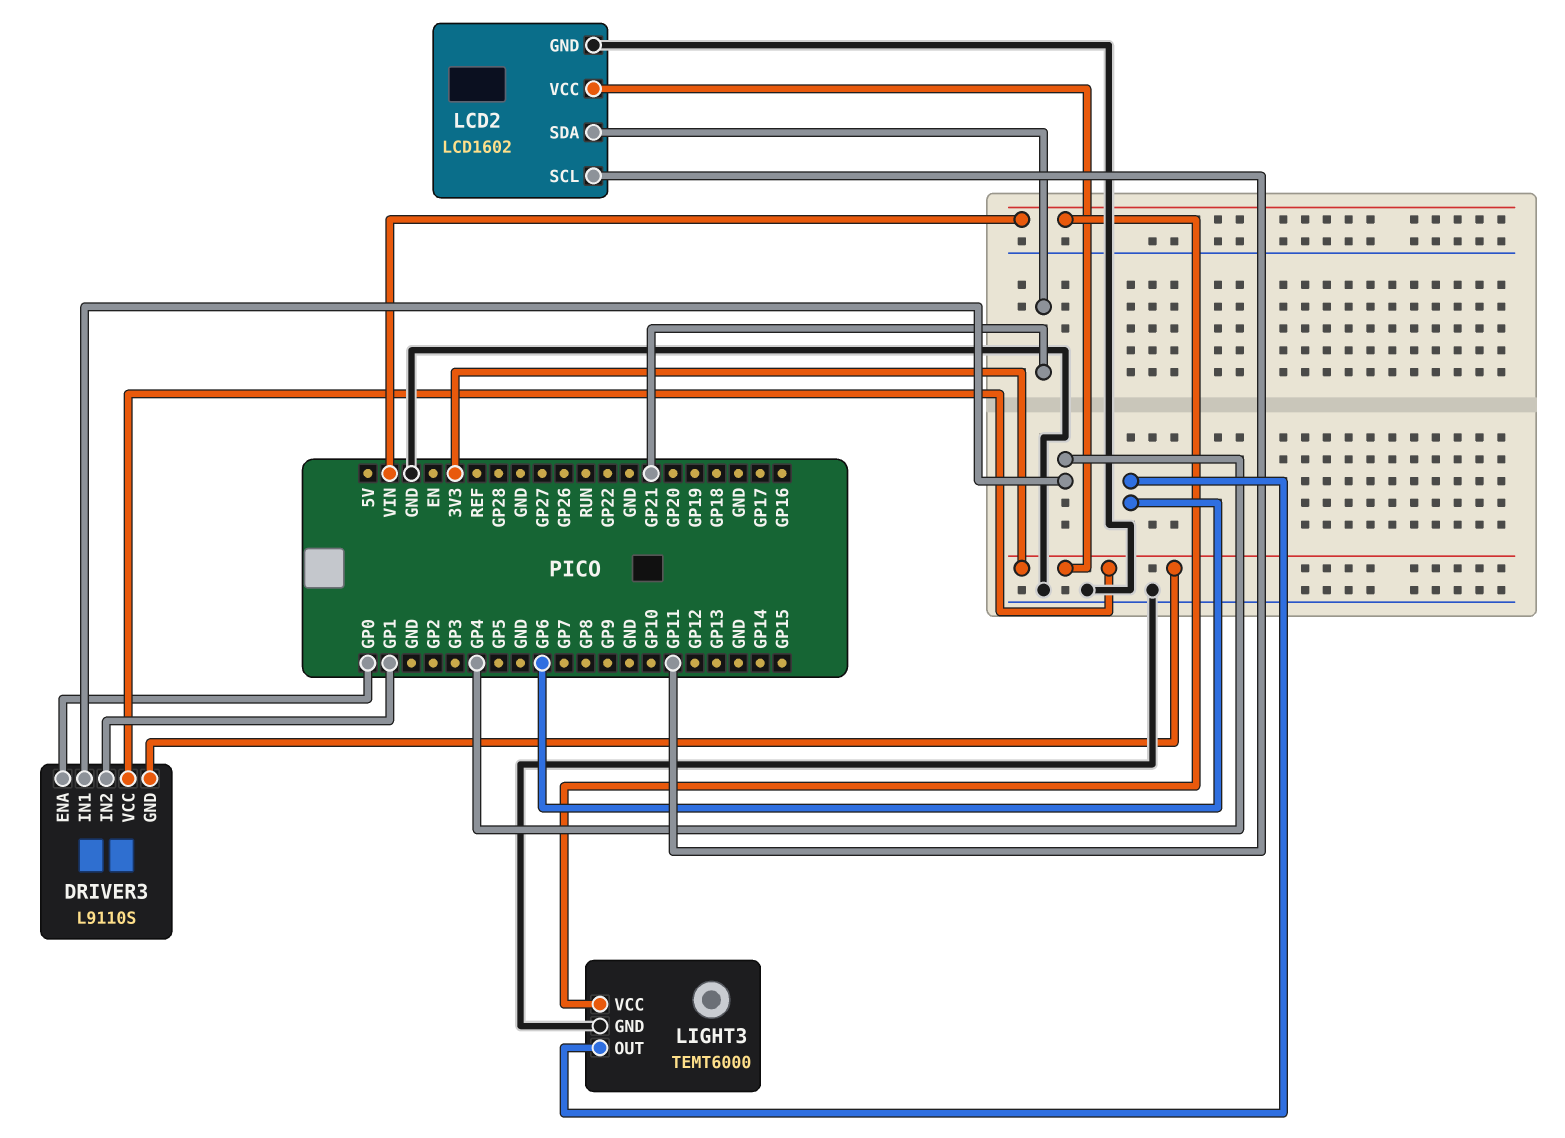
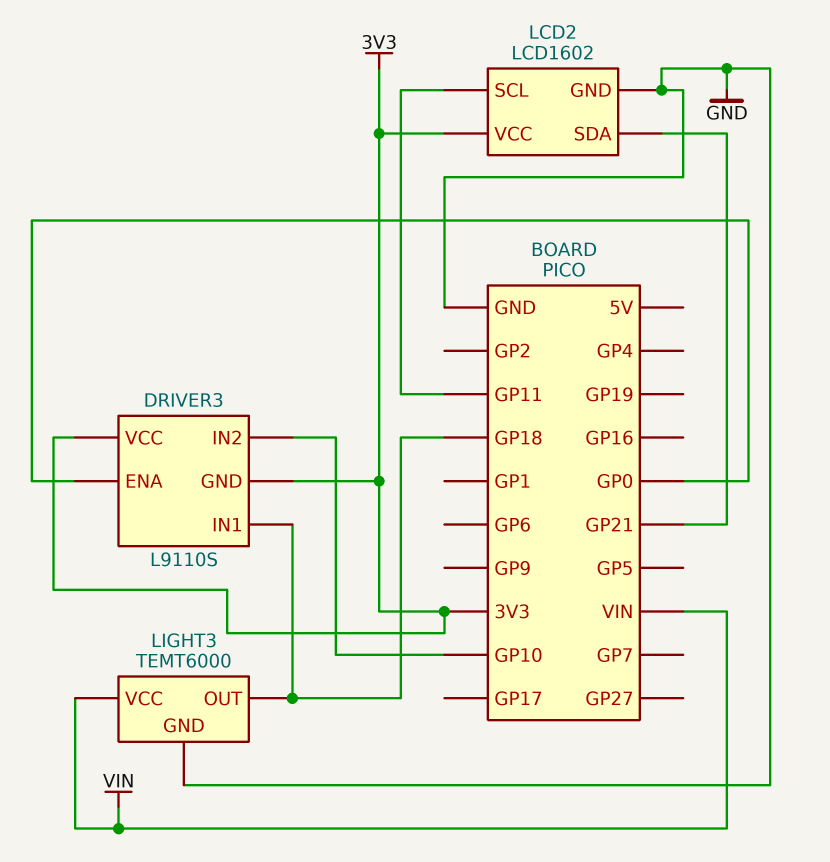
DRIVER3 pin IN1: GP4 -> GP18
DRIVER3 pin IN2: GP1 -> GP10
LIGHT3 pin OUT: GP6 -> GP18

